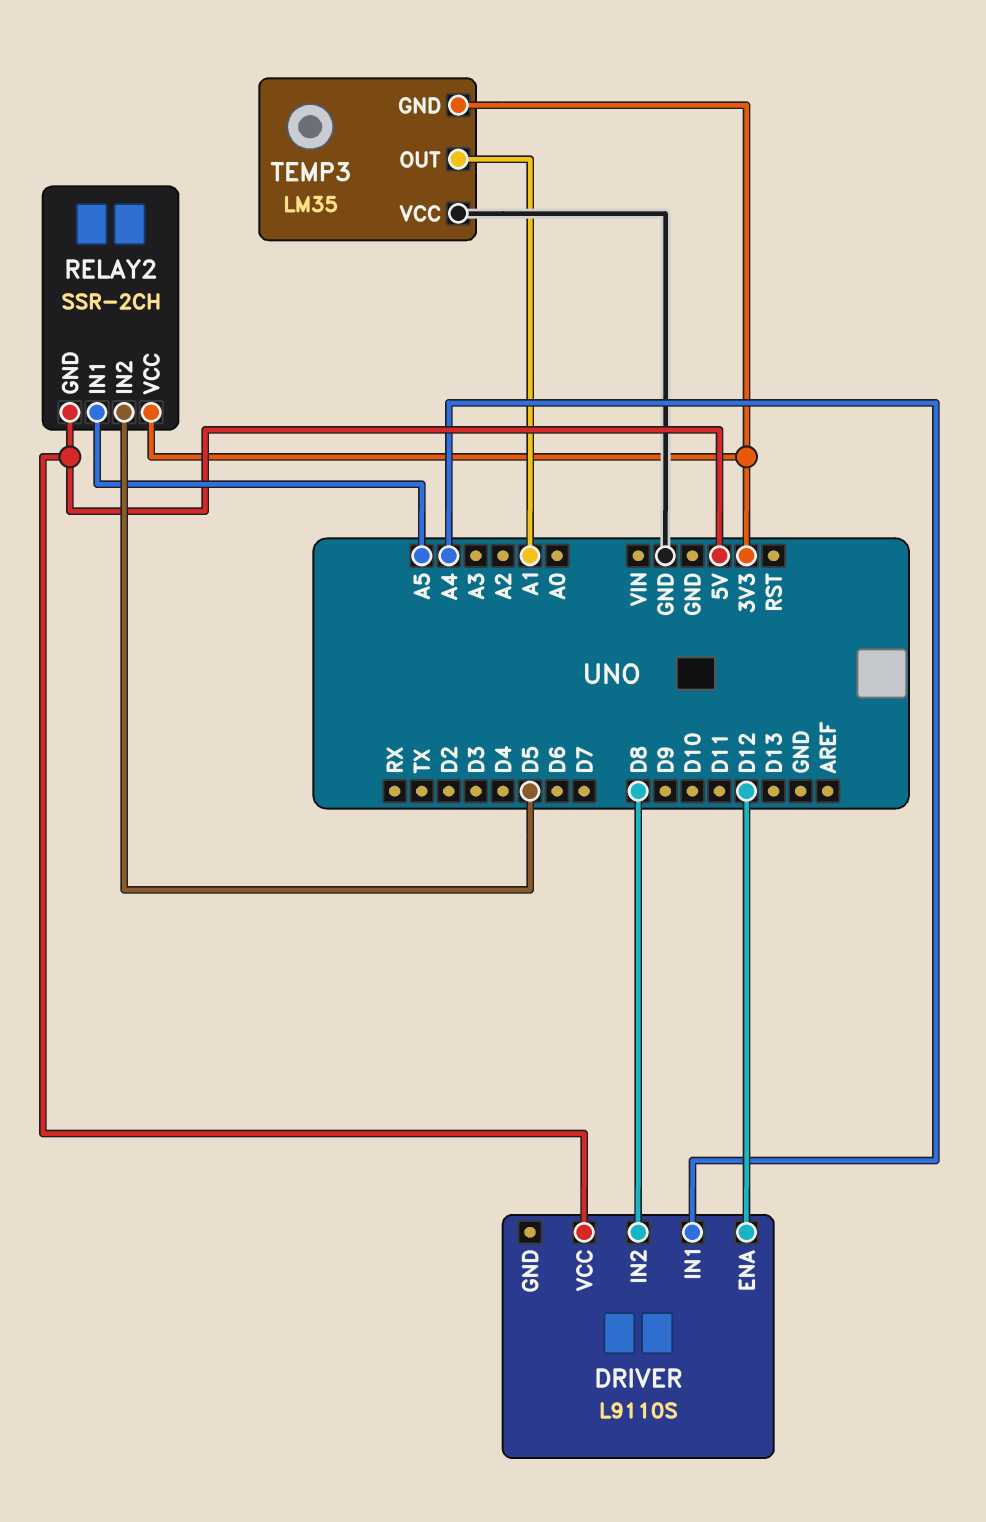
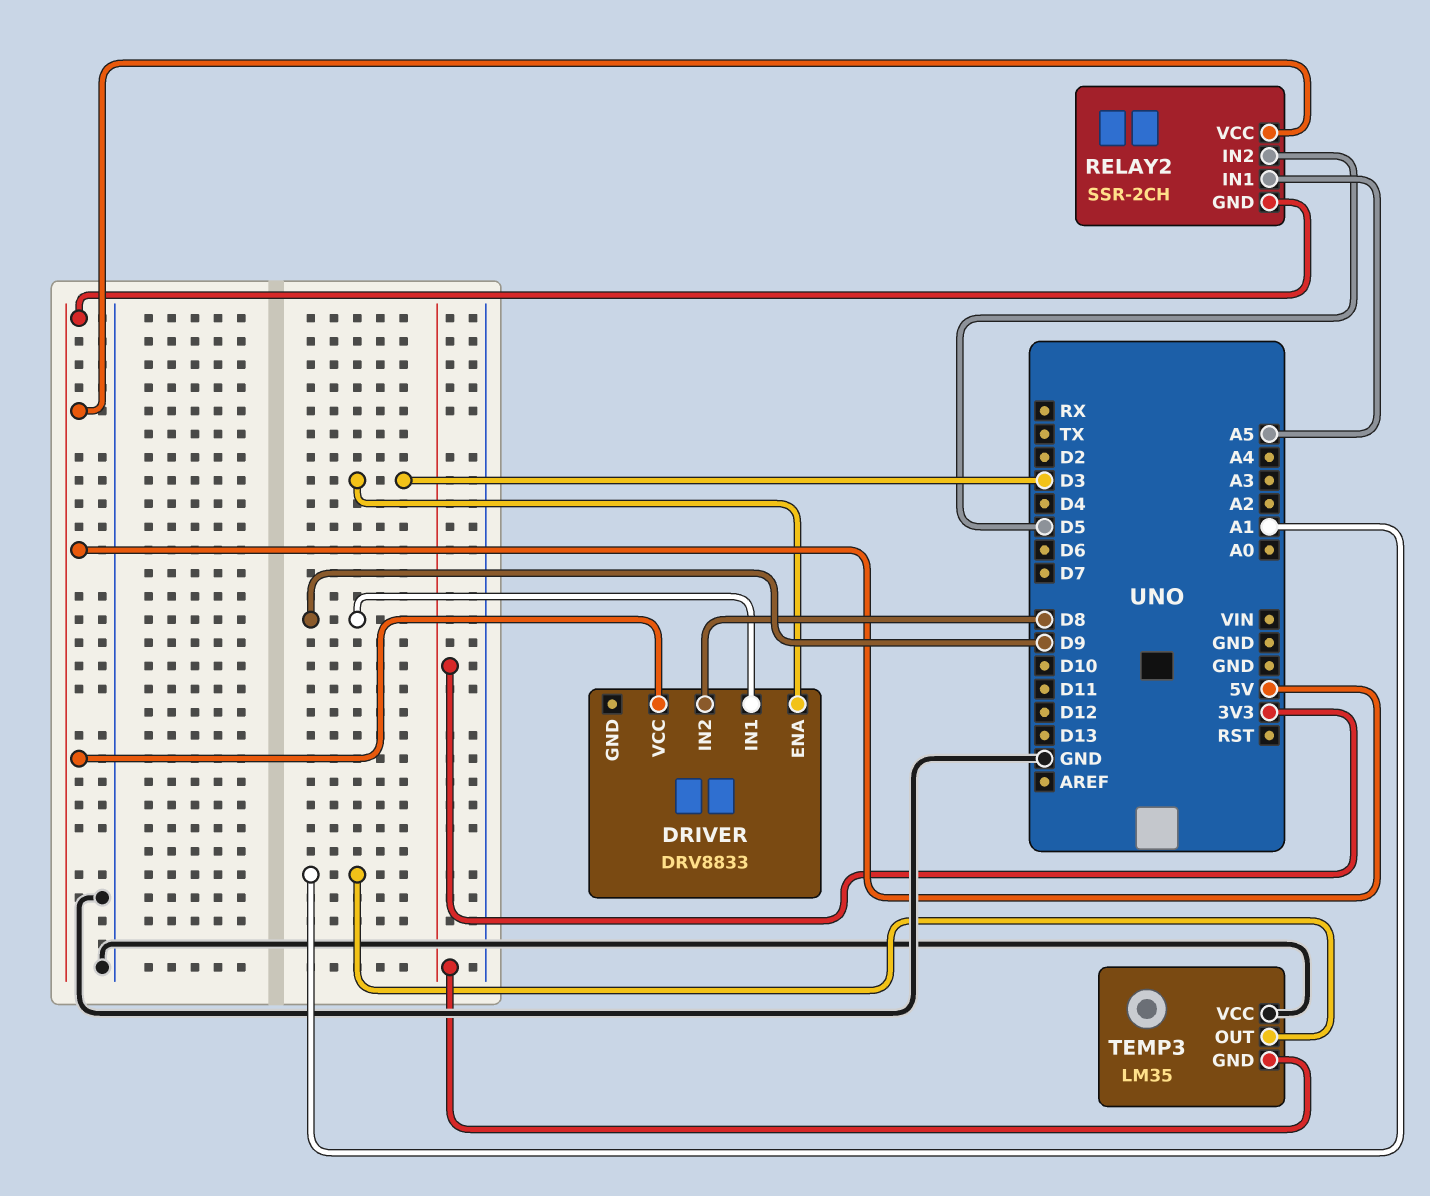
DRIVER: L9110S -> DRV8833
DRIVER pin ENA: D12 -> D3
DRIVER pin IN1: A4 -> D9
RELAY2 pin VCC: 3V3 -> 5V

